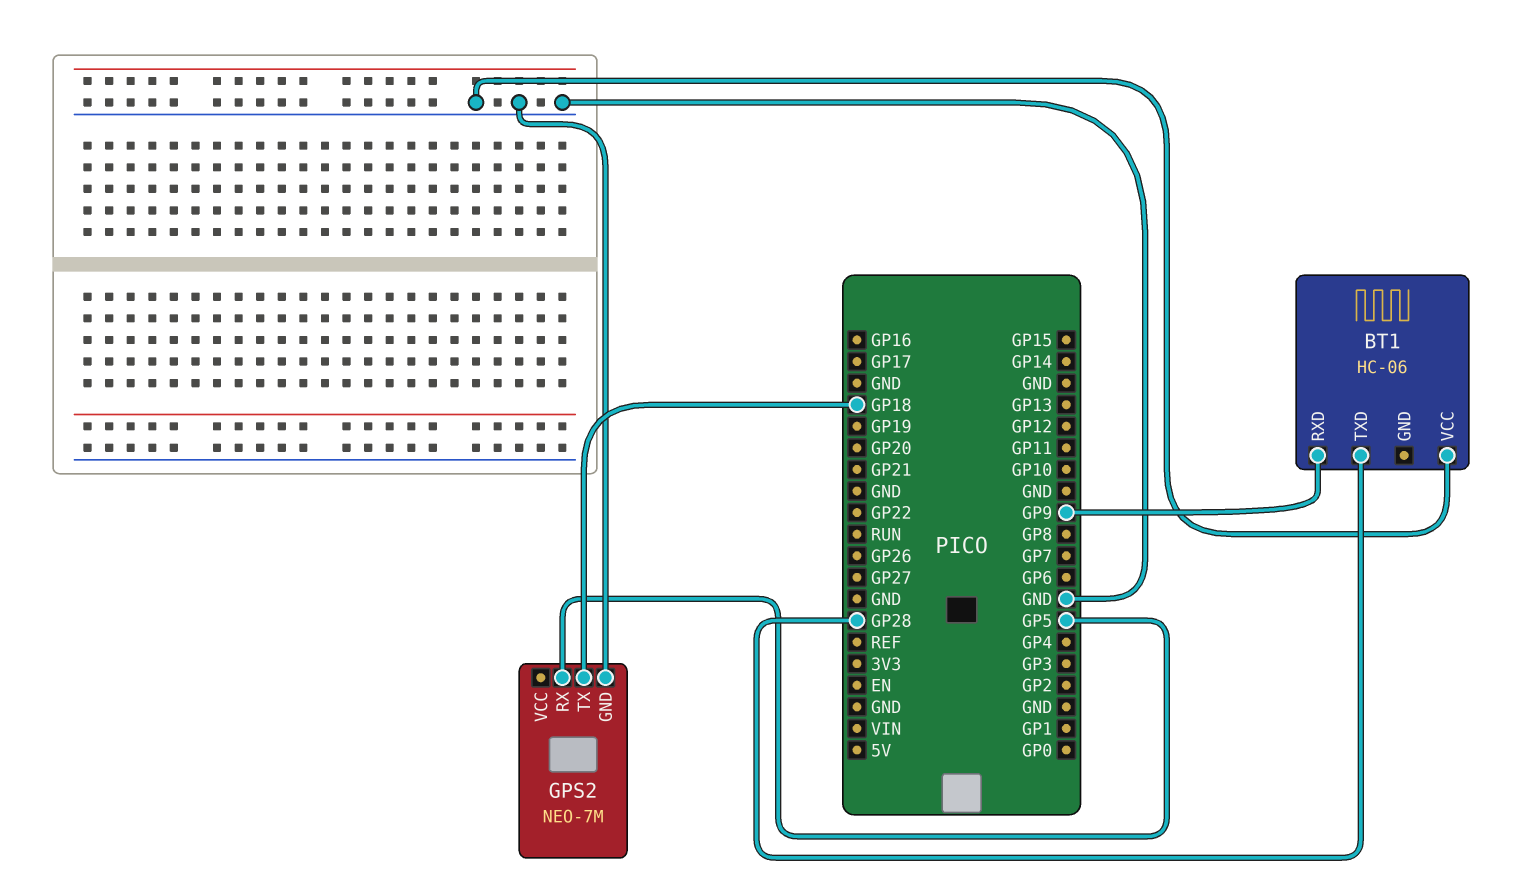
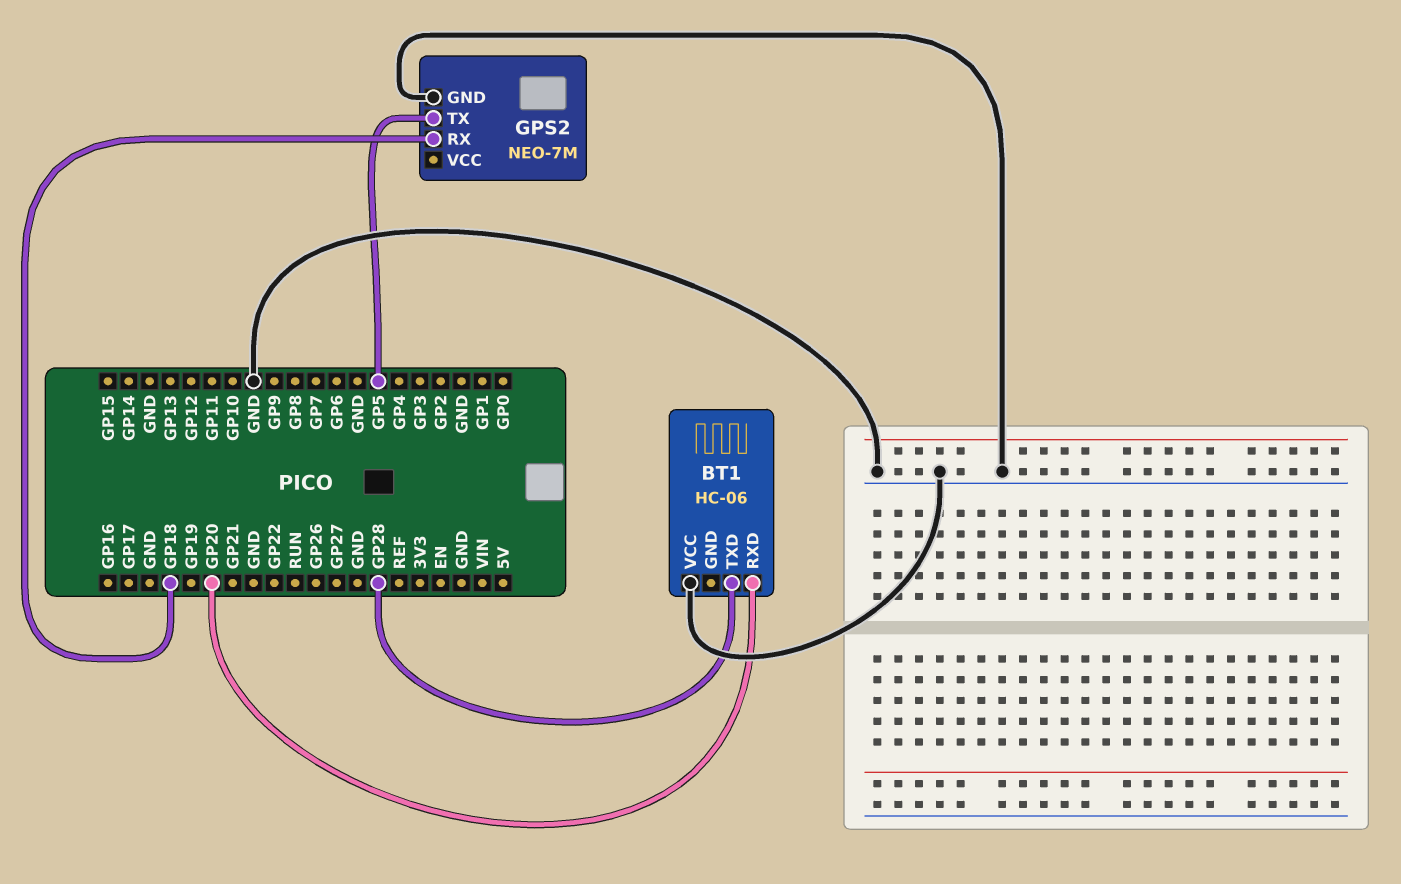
BT1 pin RXD: GP9 -> GP20
GPS2 pin RX: GP5 -> GP18
GPS2 pin TX: GP18 -> GP5

